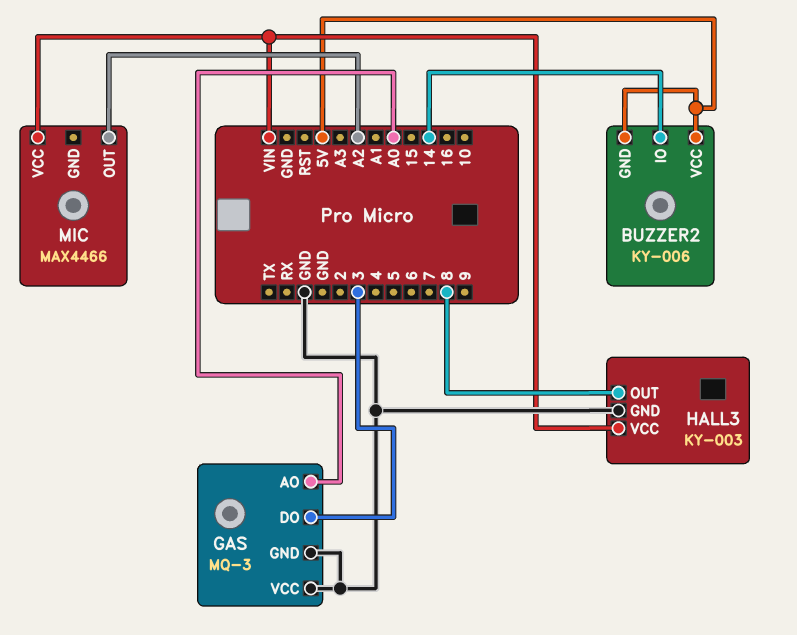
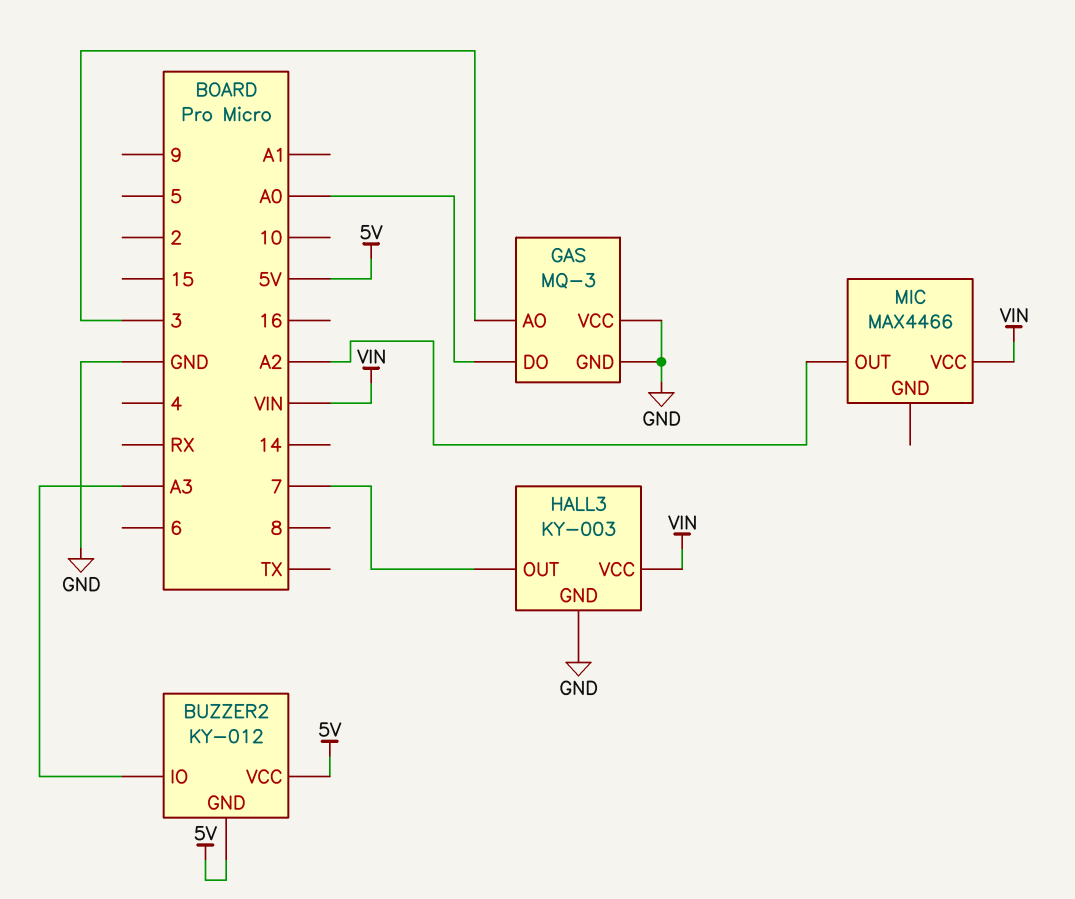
BUZZER2: KY-006 -> KY-012
BUZZER2 pin IO: 14 -> A3
GAS pin AO: A0 -> 3
GAS pin DO: 3 -> A0
HALL3 pin OUT: 8 -> 7

